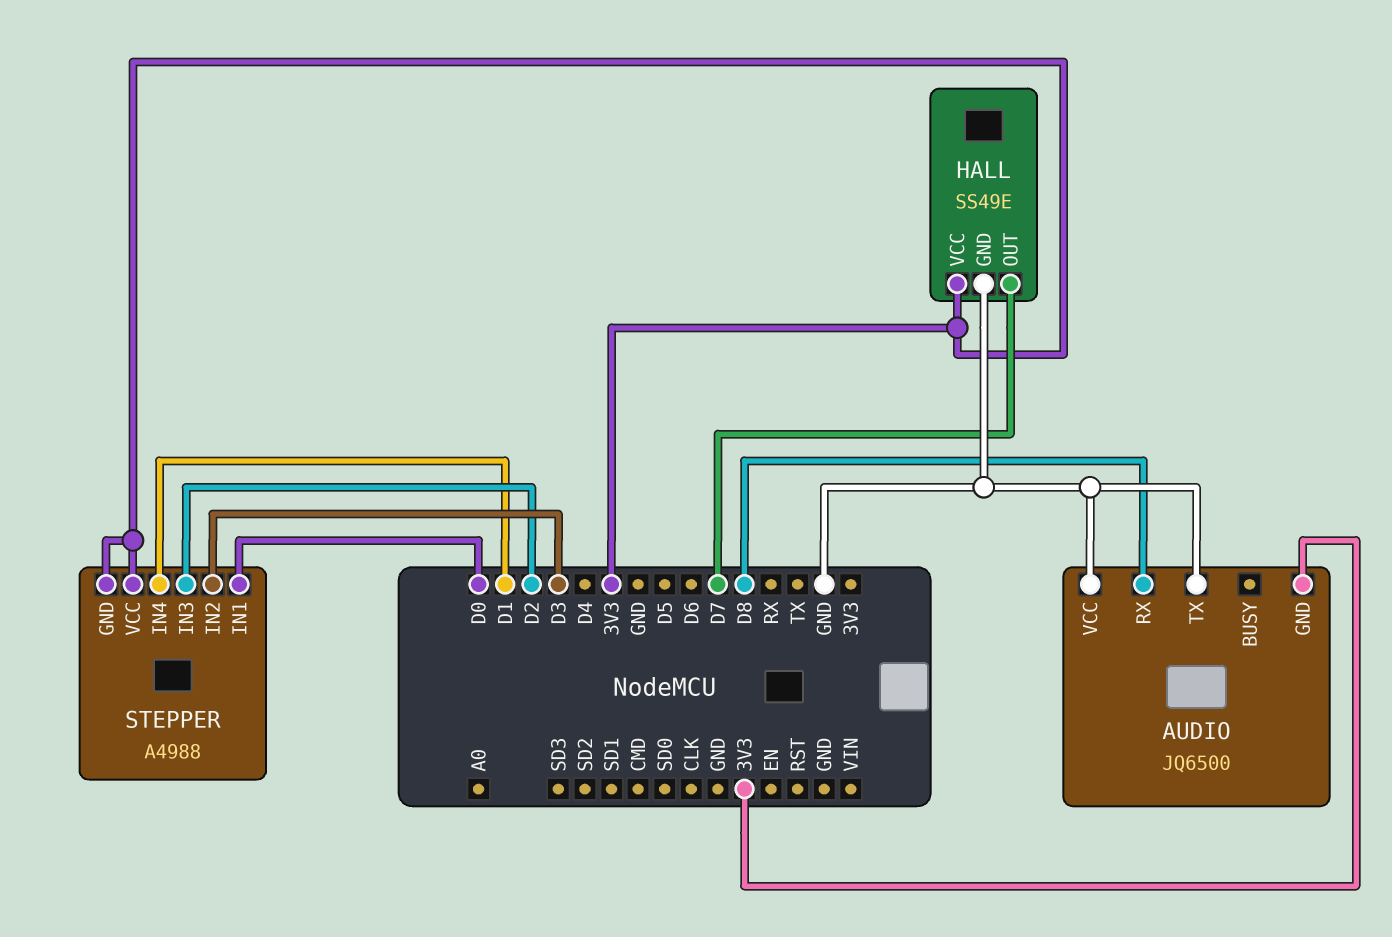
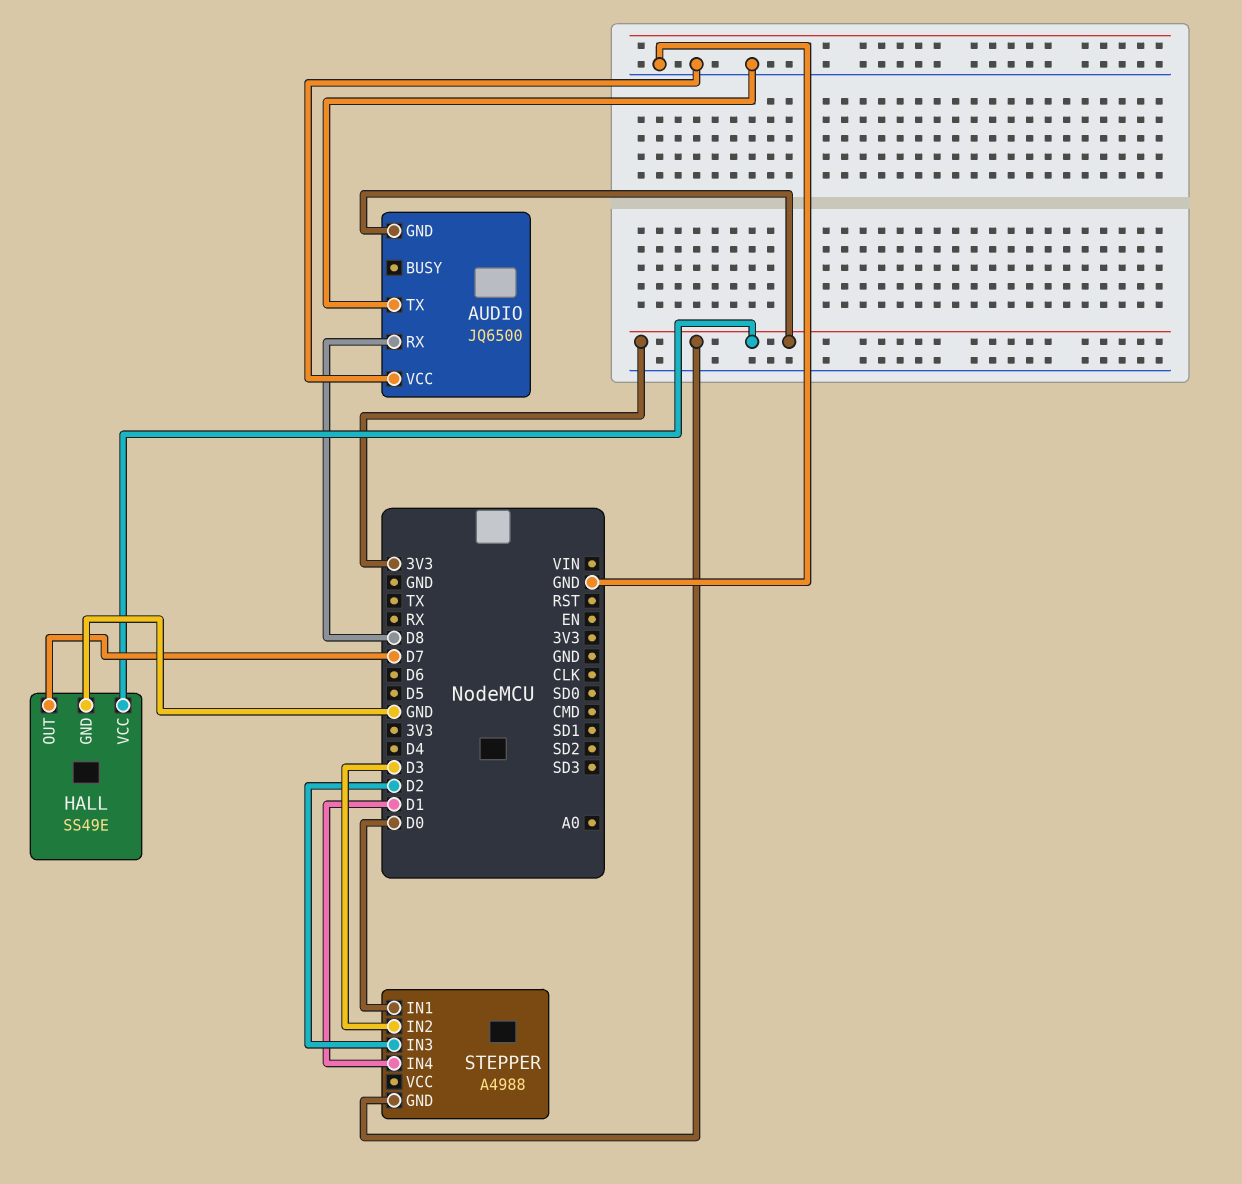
STEPPER pin VCC: 3V3 -> none

